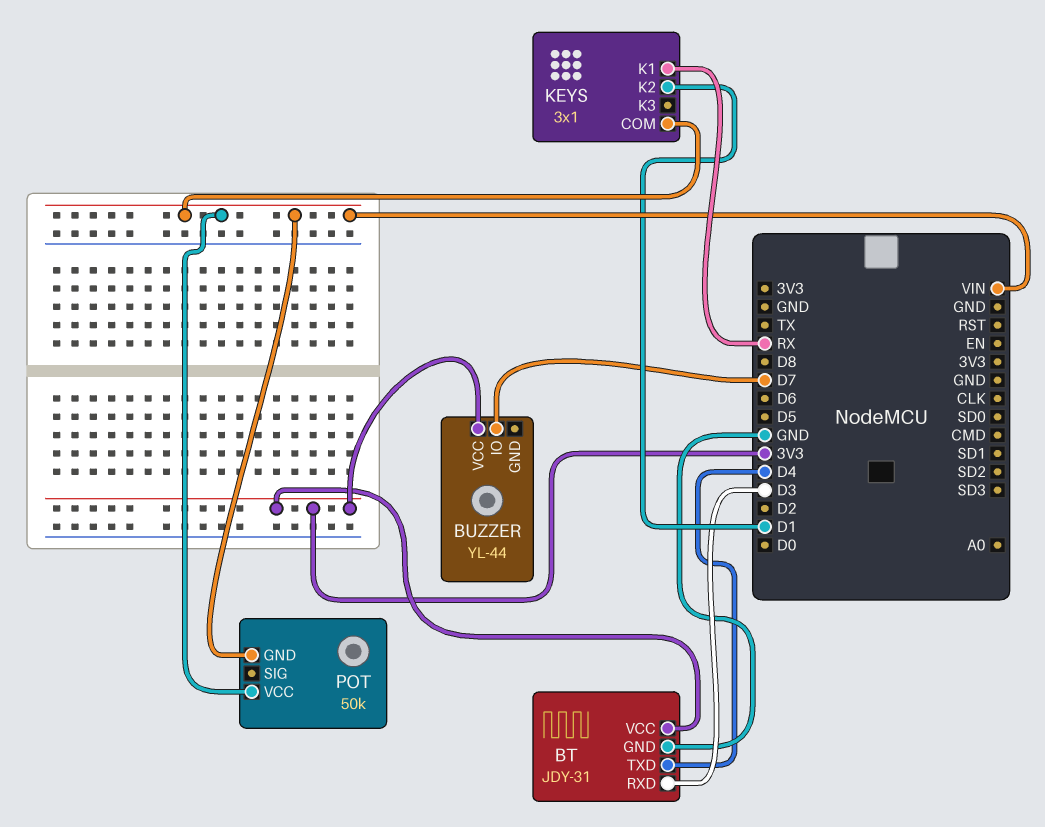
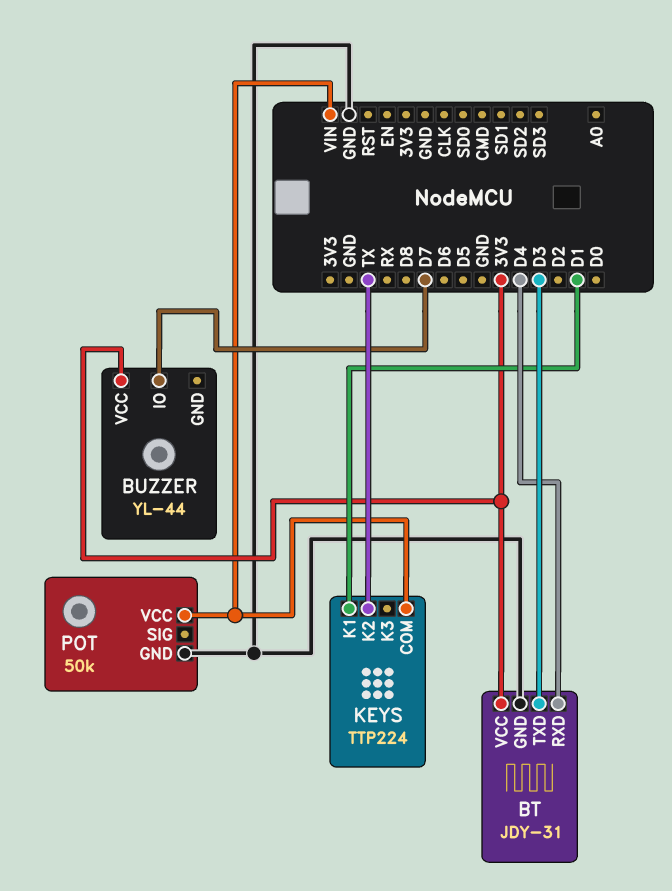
BT pin RXD: D3 -> D4
BT pin TXD: D4 -> D3
KEYS: 3x1 -> TTP224
KEYS pin K1: RX -> D1
KEYS pin K2: D1 -> TX
POT pin GND: VIN -> GND

